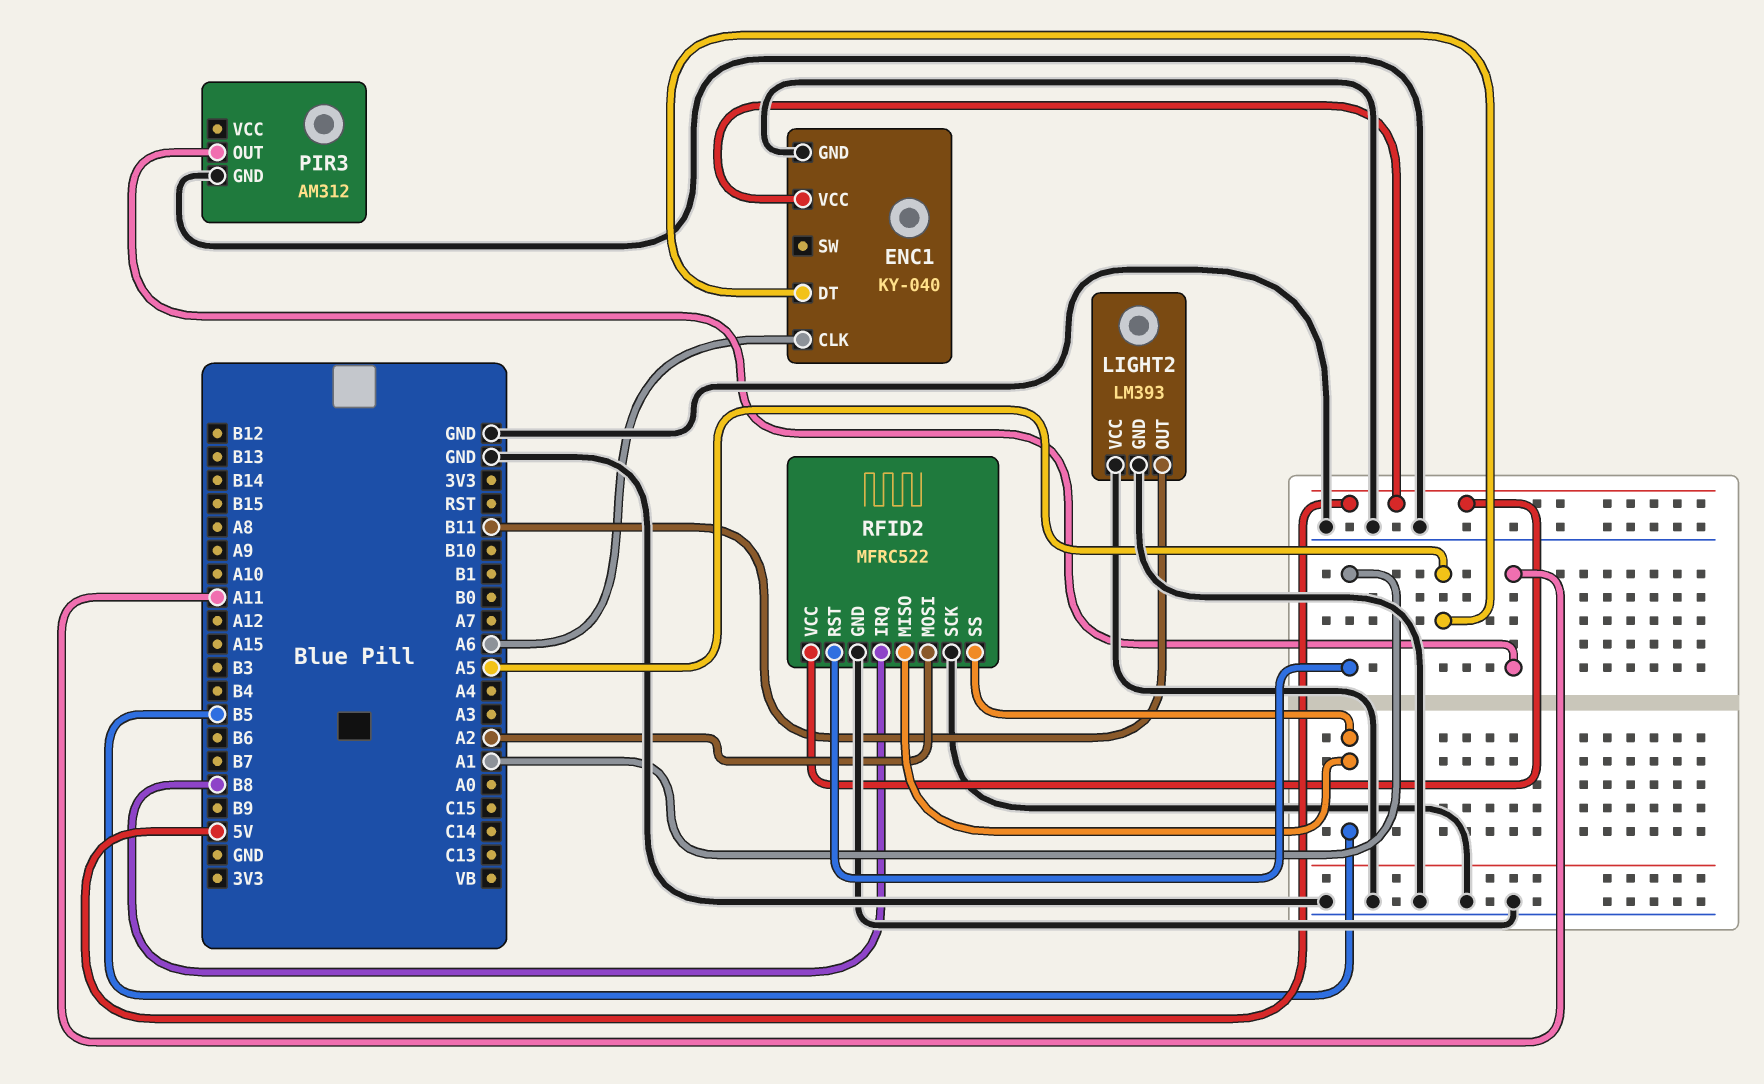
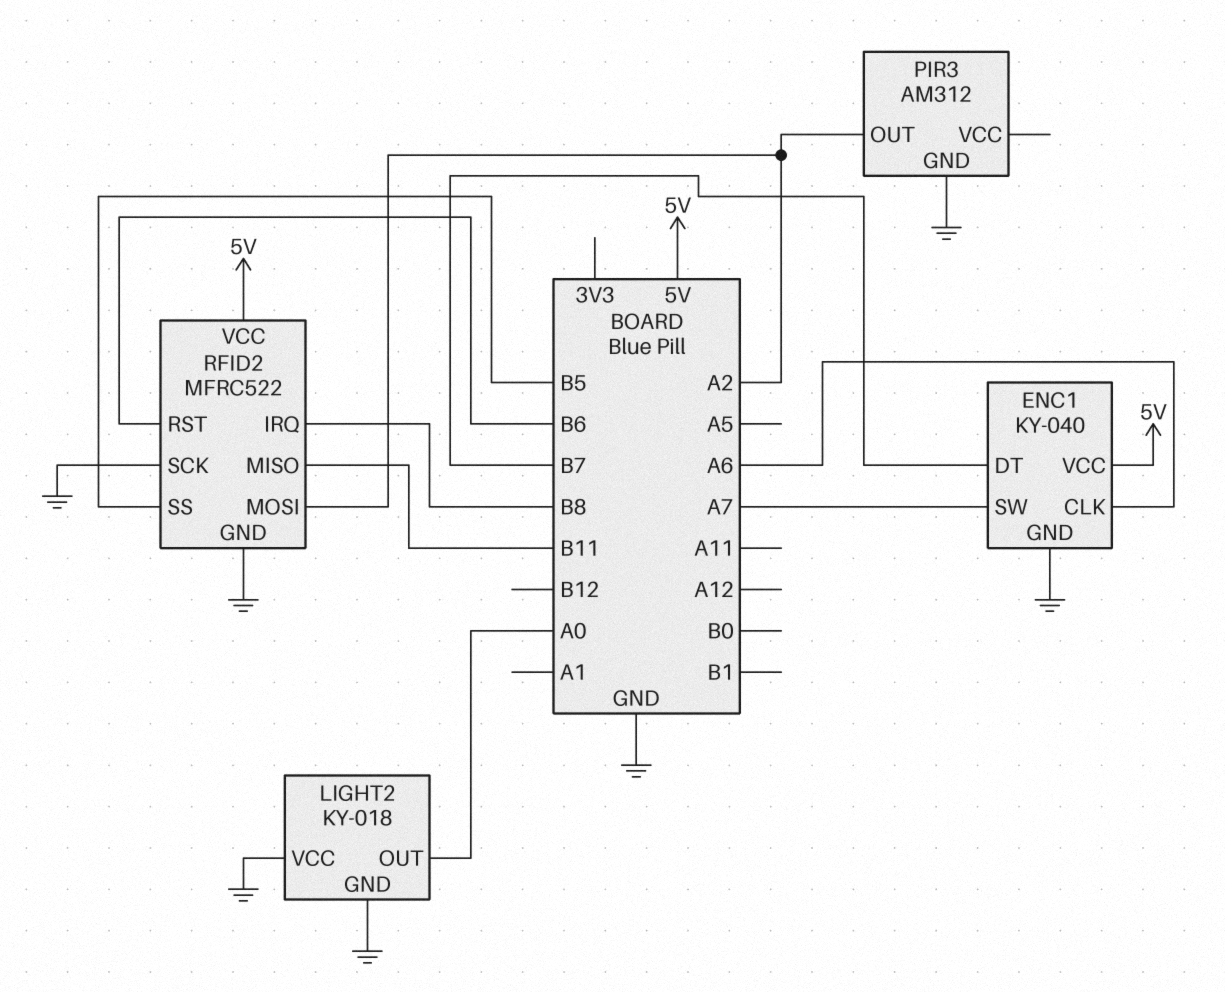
ENC1 pin DT: A5 -> B7
ENC1 pin SW: none -> A7
LIGHT2: LM393 -> KY-018
LIGHT2 pin OUT: B11 -> A0
PIR3 pin OUT: A11 -> A2
RFID2 pin MISO: B5 -> B11
RFID2 pin RST: A1 -> B6

